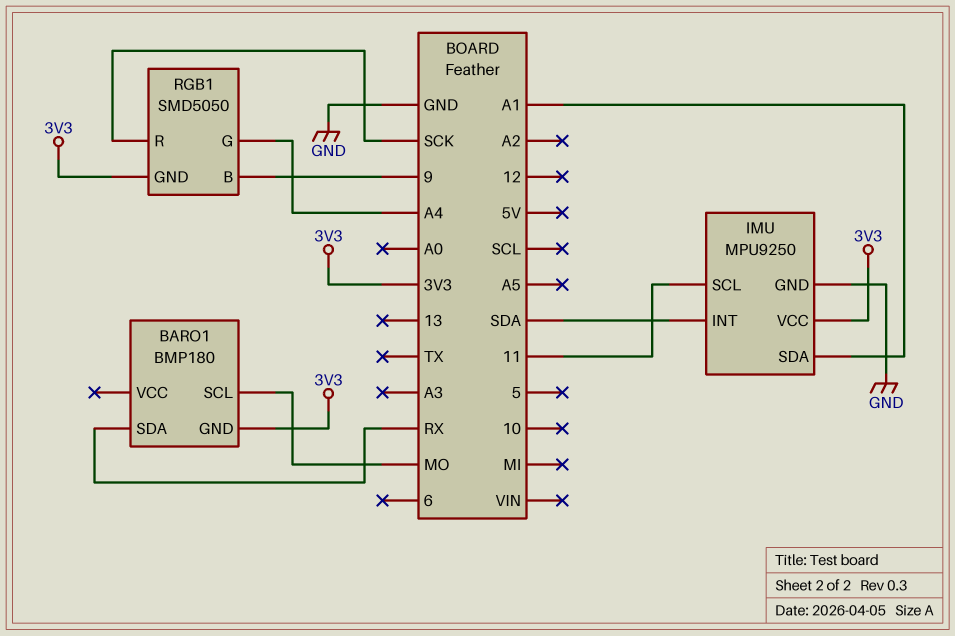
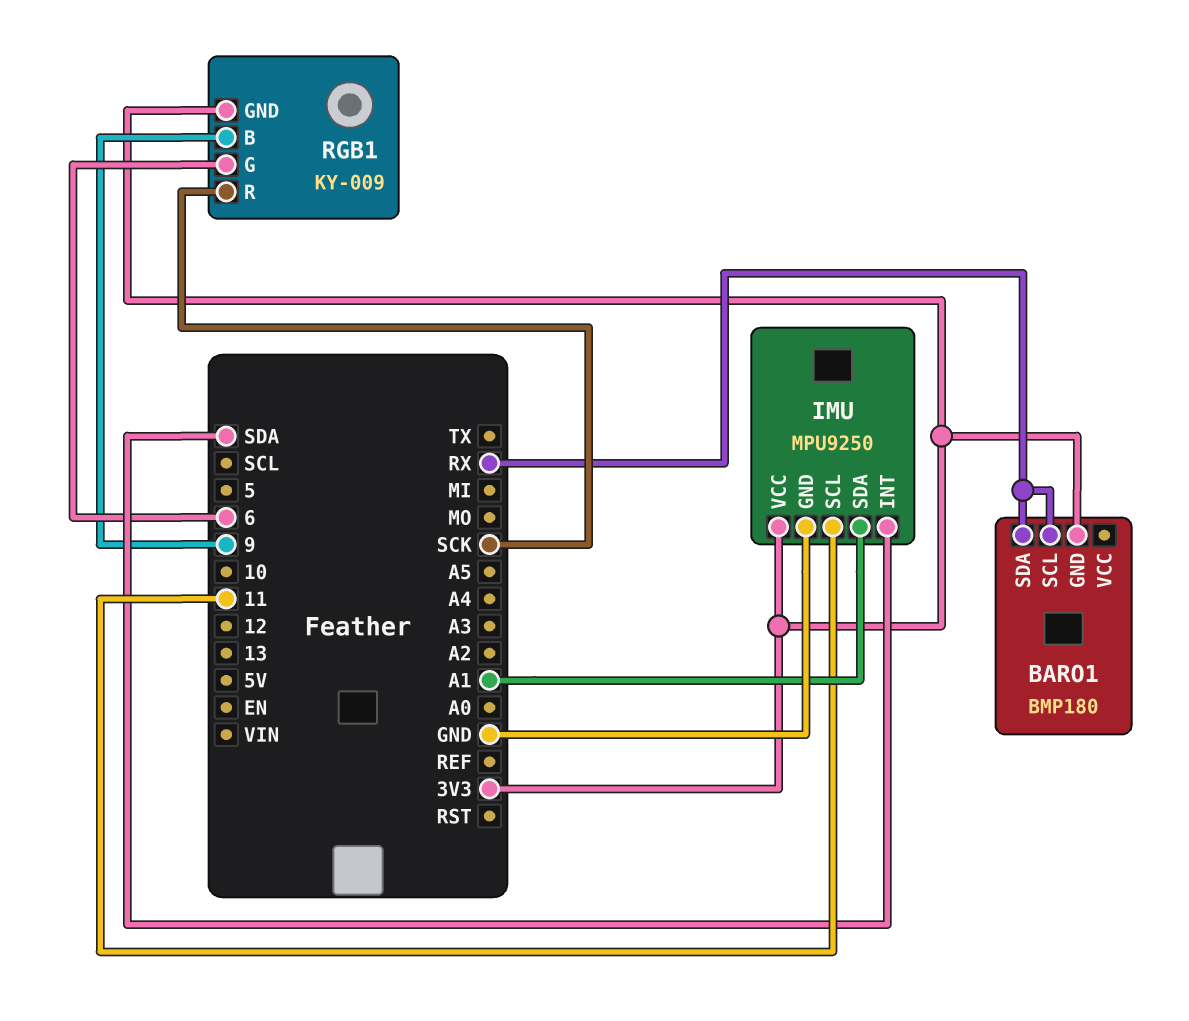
BARO1 pin SCL: MO -> RX
RGB1: SMD5050 -> KY-009
RGB1 pin G: A4 -> 6

